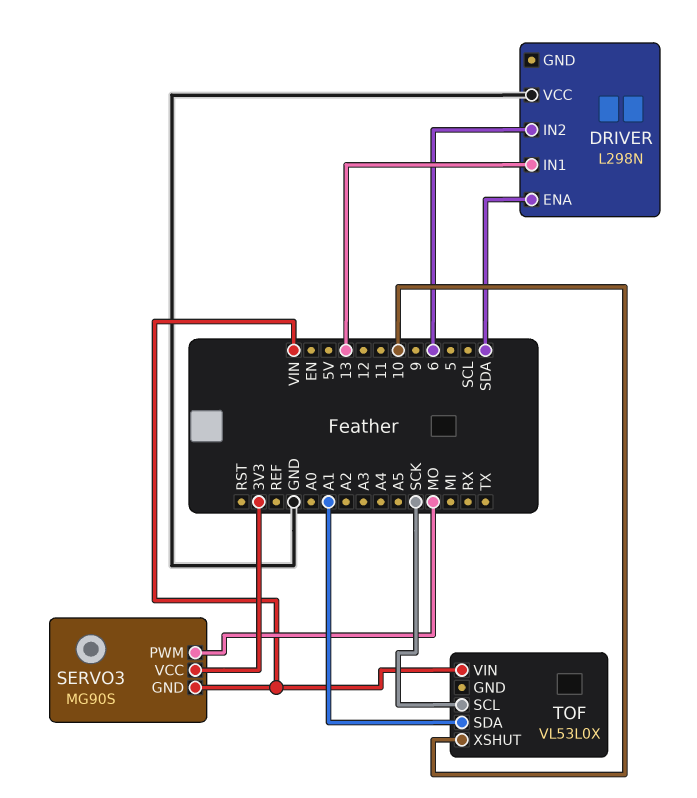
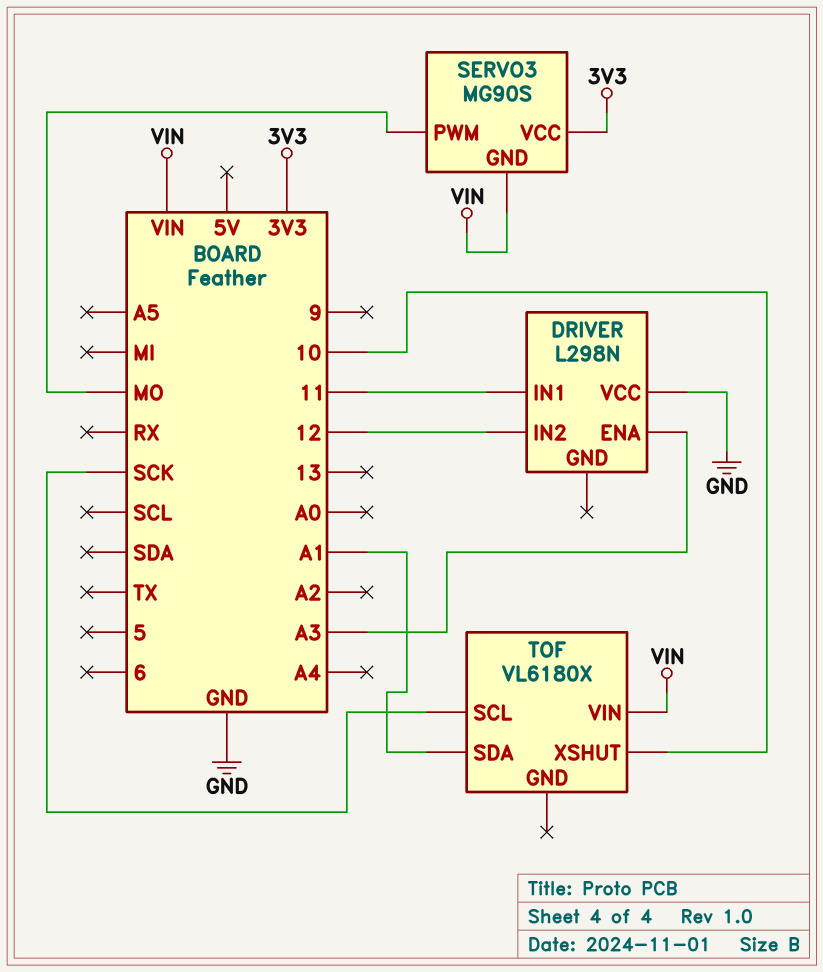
DRIVER pin ENA: SDA -> A3
DRIVER pin IN1: 13 -> 11
DRIVER pin IN2: 6 -> 12
TOF: VL53L0X -> VL6180X

